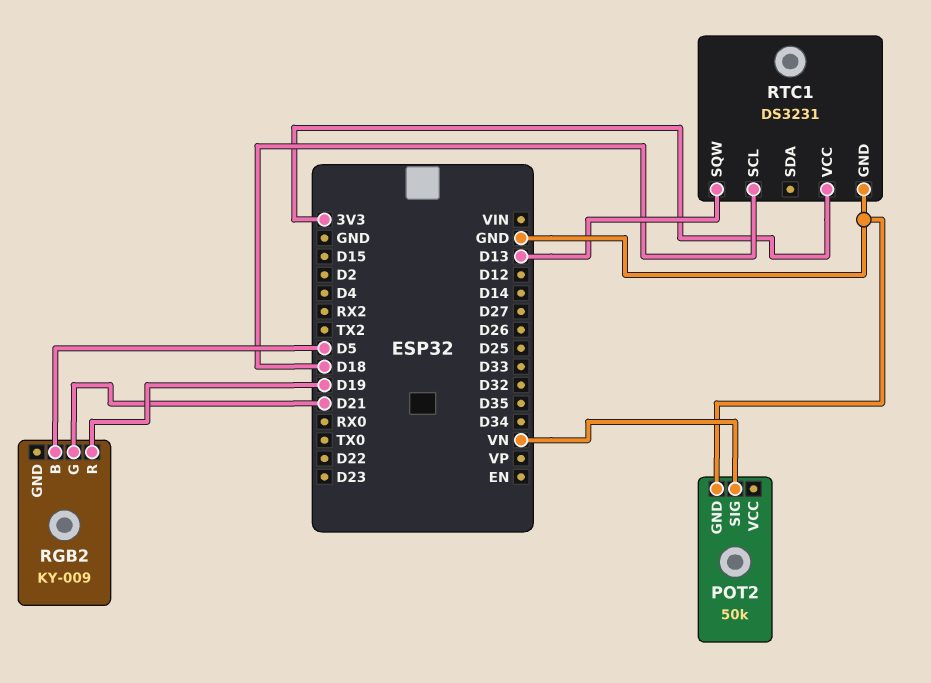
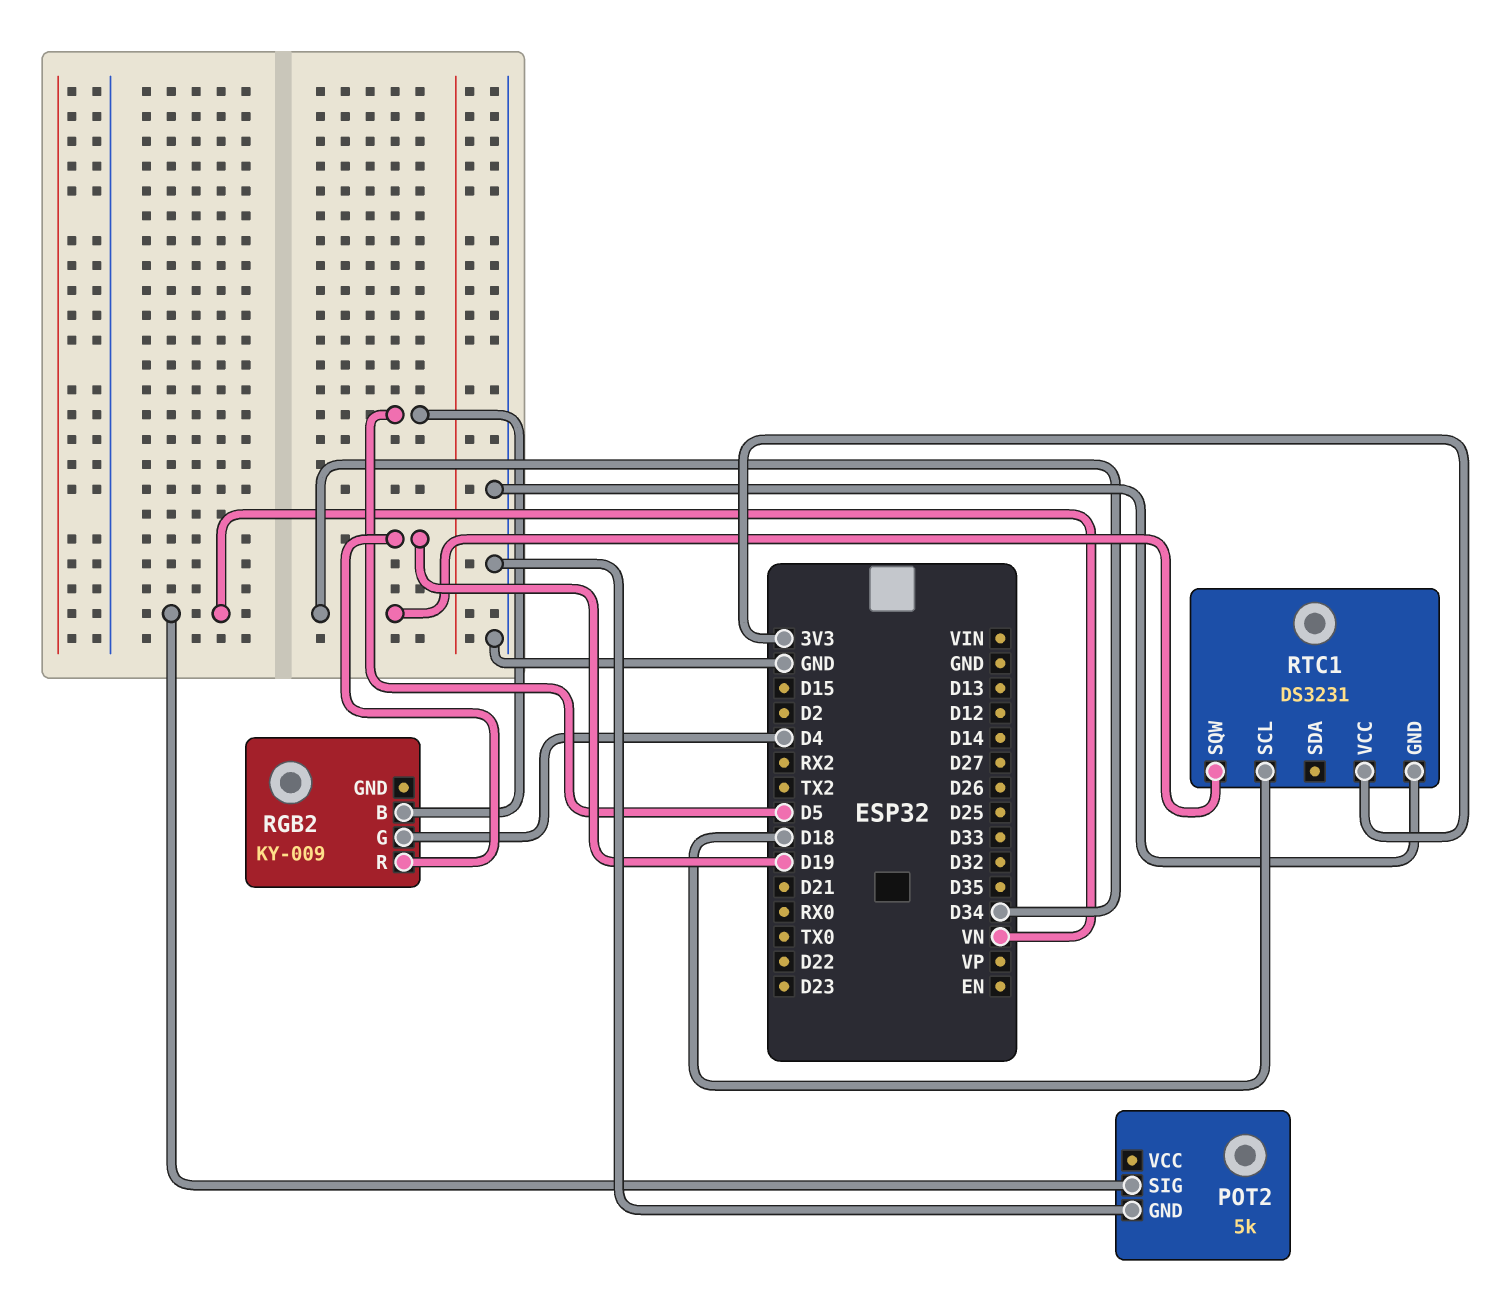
POT2: 50k -> 5k
RGB2 pin G: D21 -> D4
RTC1 pin SQW: D13 -> D34

